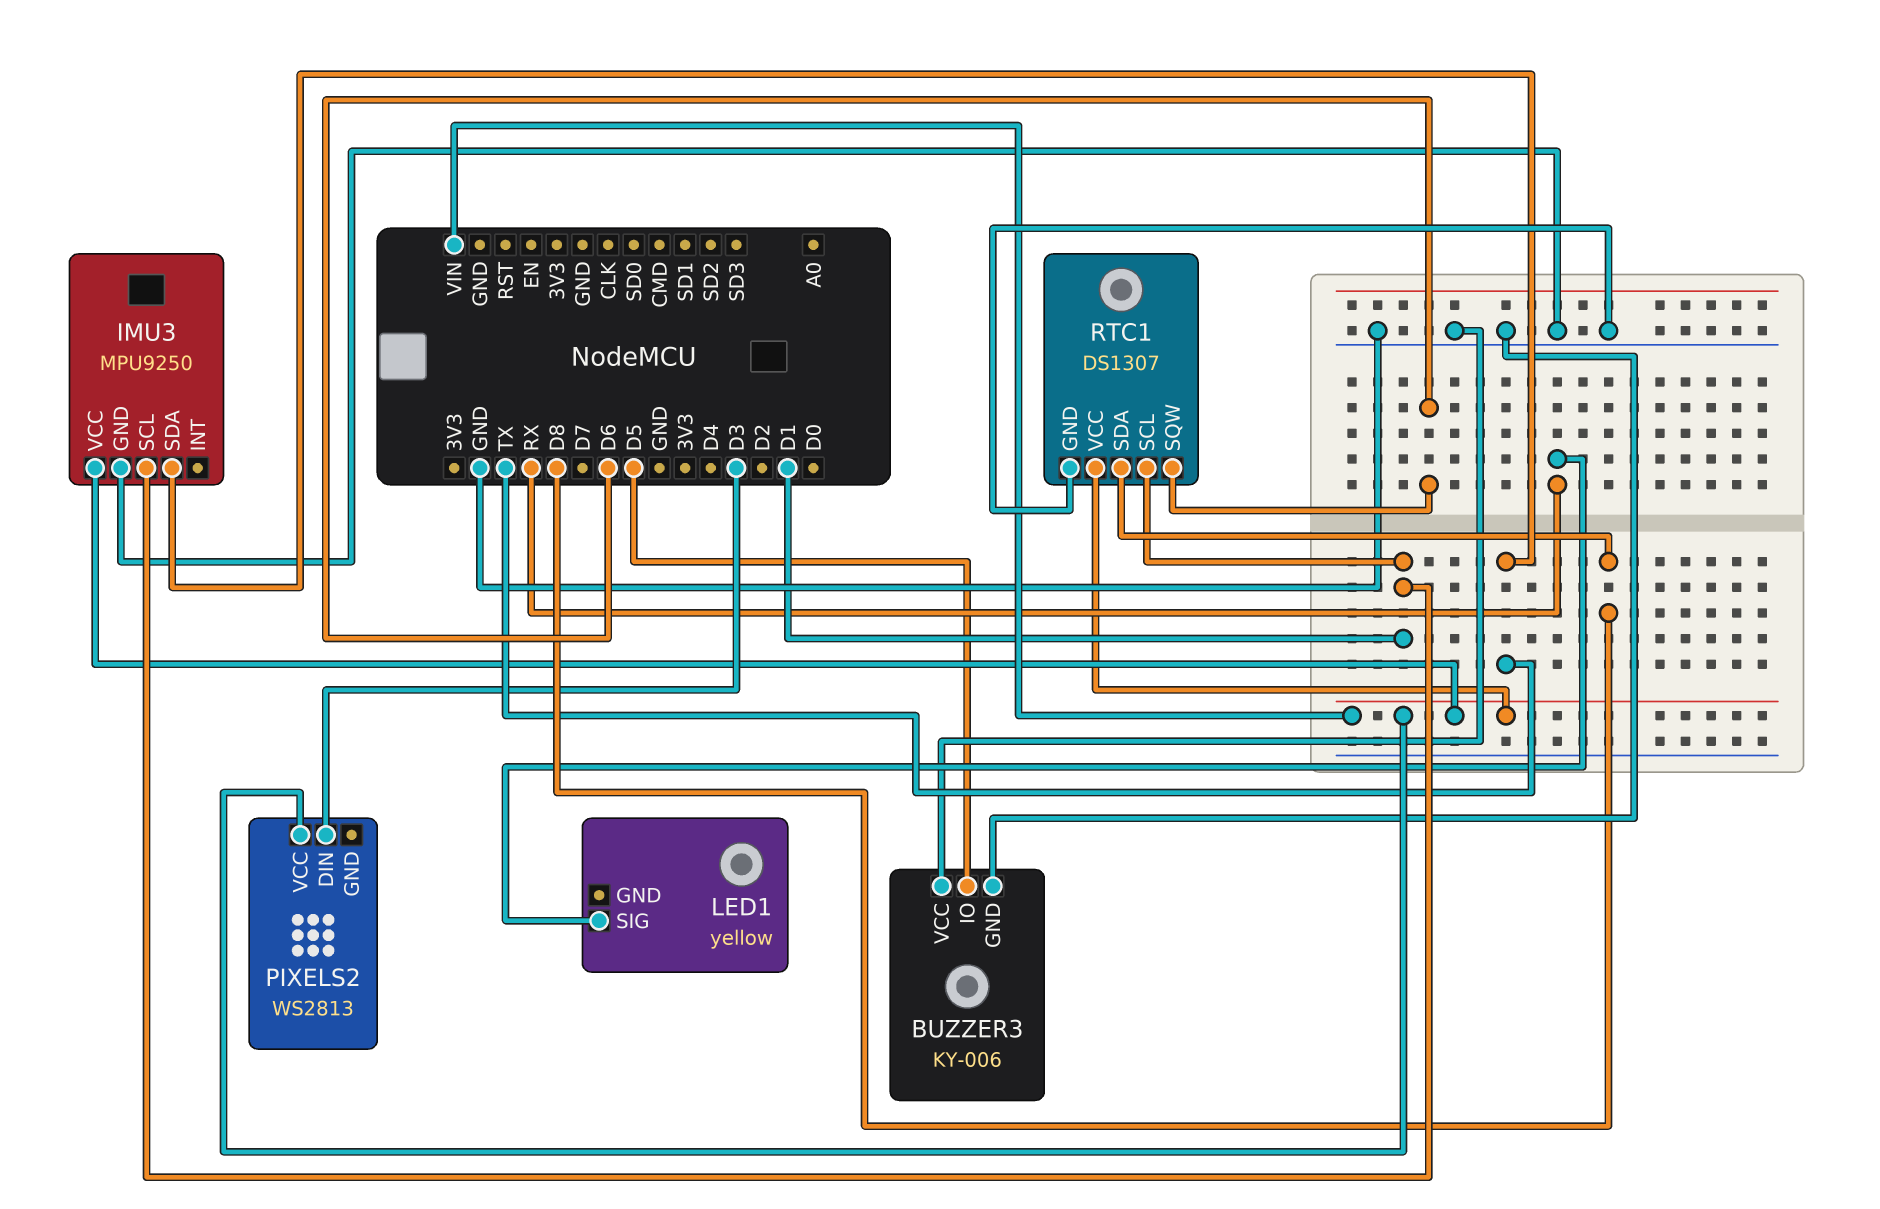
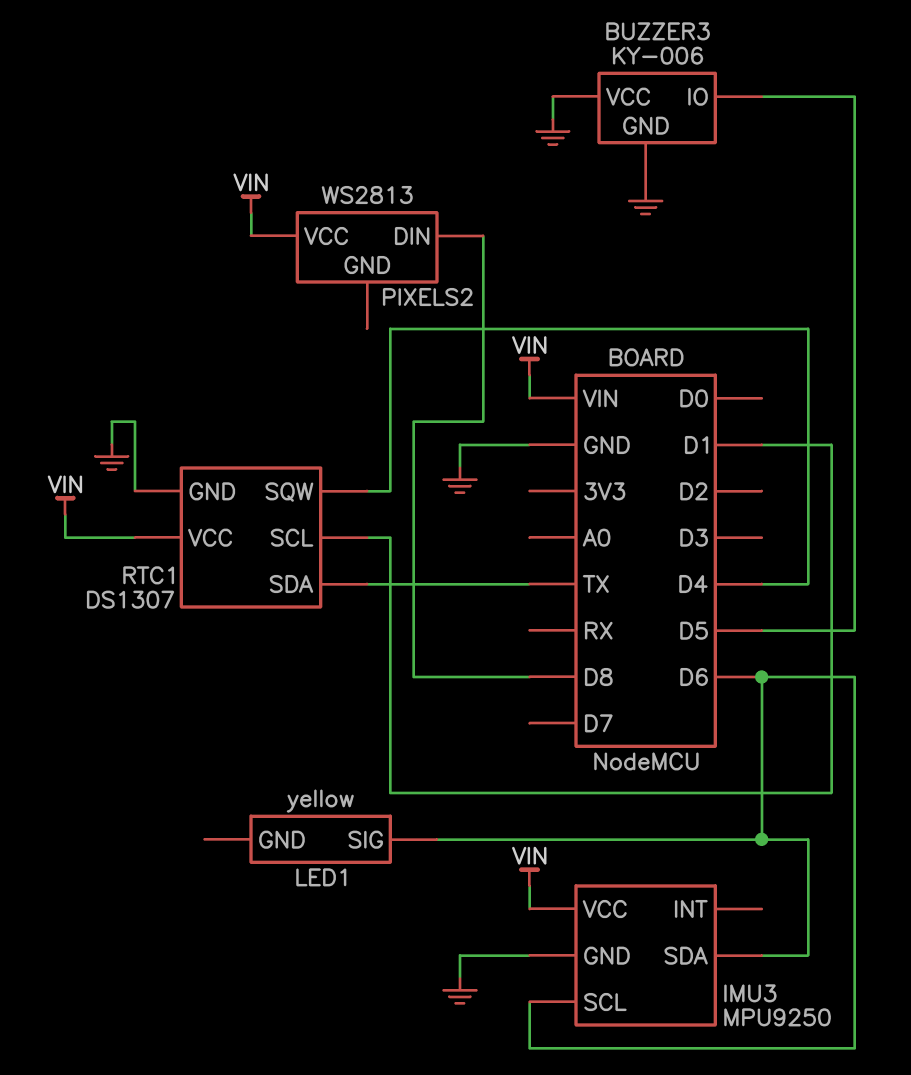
IMU3 pin SCL: D1 -> D6
IMU3 pin SDA: TX -> D6
LED1 pin SIG: RX -> D6
PIXELS2 pin DIN: D3 -> D8
RTC1 pin SDA: D8 -> TX
RTC1 pin SQW: D6 -> D4

